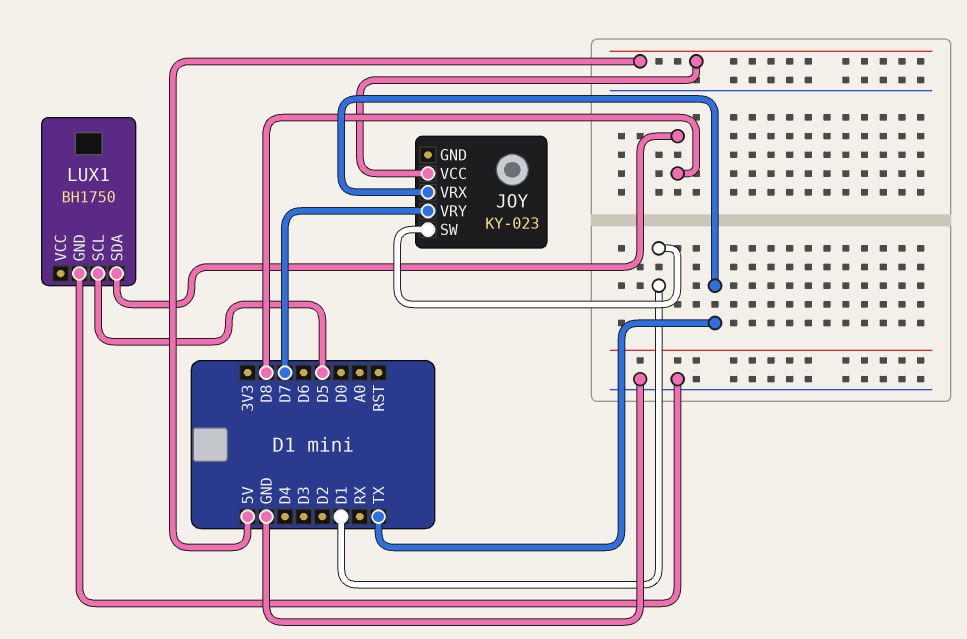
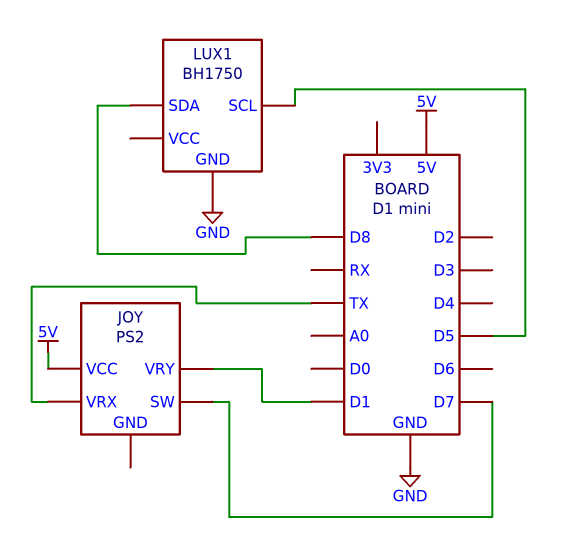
JOY: KY-023 -> PS2
JOY pin SW: D1 -> D7
JOY pin VRY: D7 -> D1

